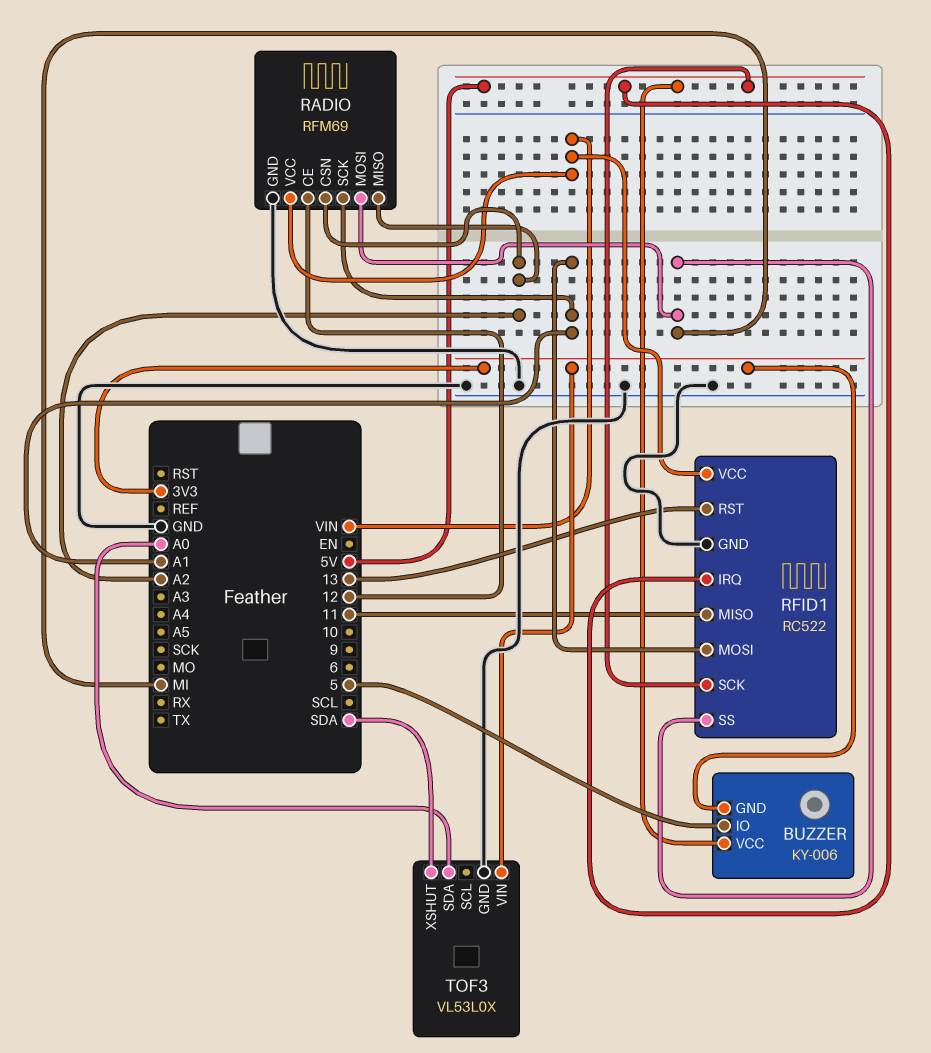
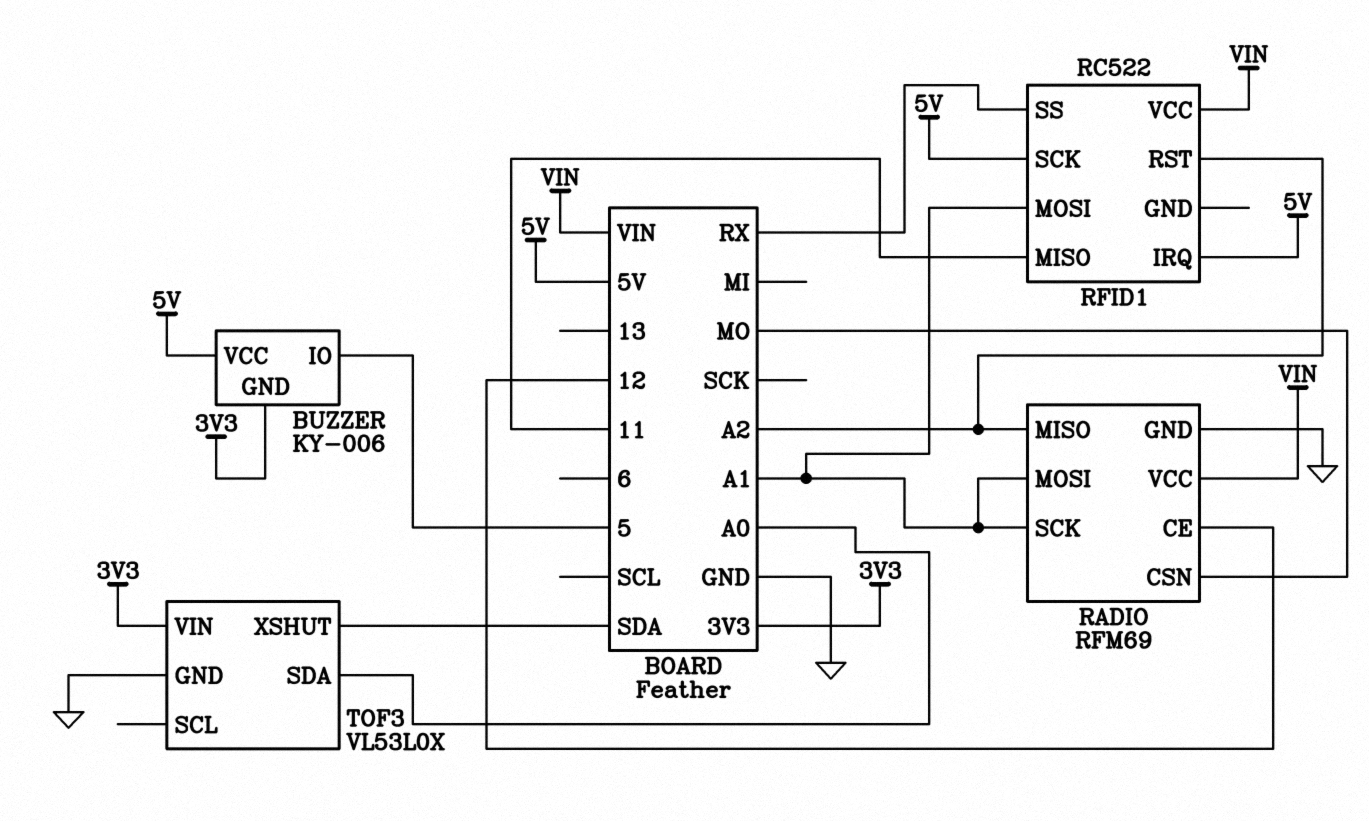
RADIO pin CSN: A2 -> MO
RADIO pin MOSI: MI -> A1
RFID1 pin GND: GND -> none
RFID1 pin RST: 13 -> A2
RFID1 pin SS: MI -> RX

